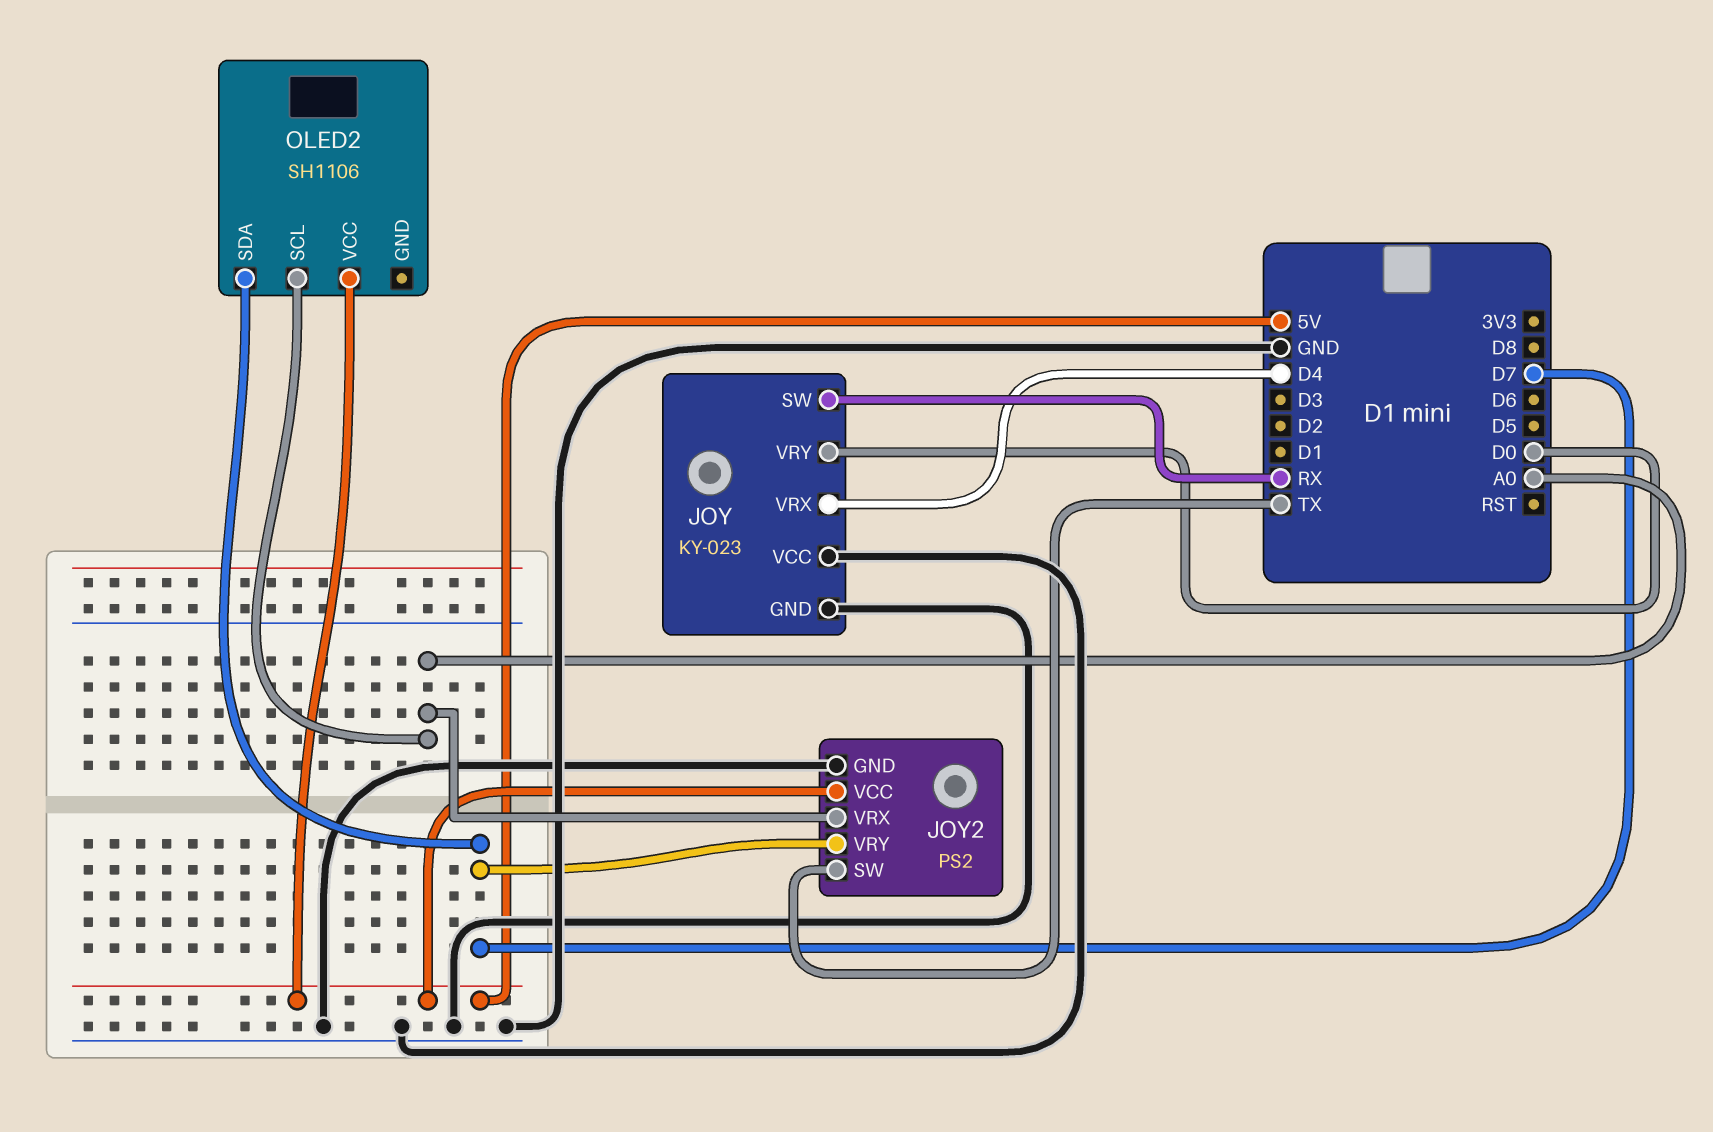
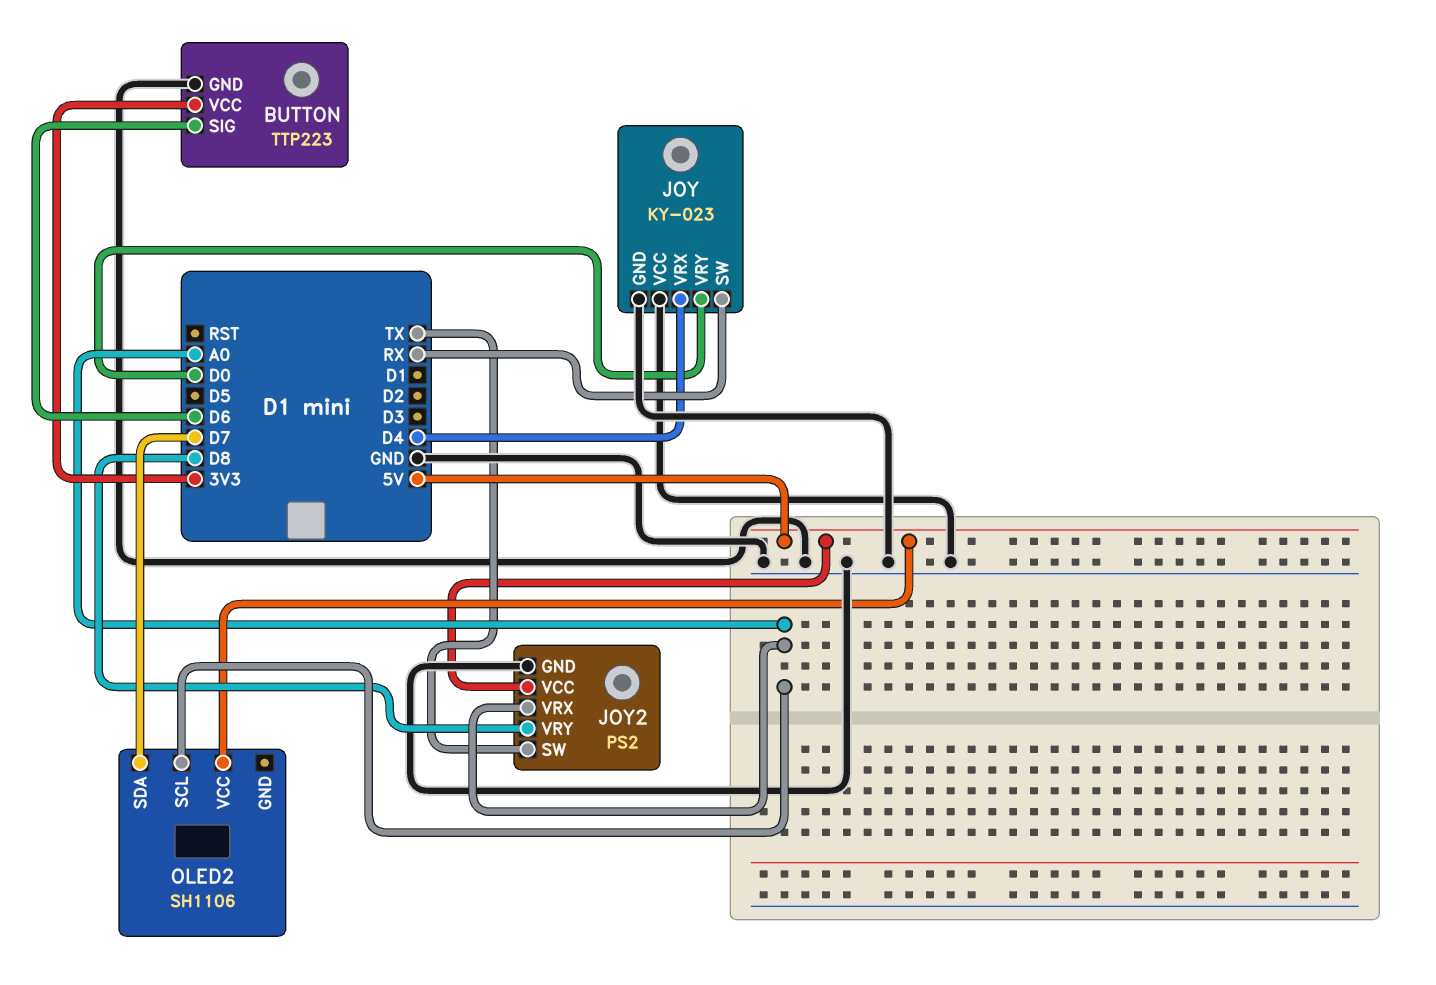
BUTTON: none -> TTP223
BUTTON pin GND: none -> GND
BUTTON pin SIG: none -> D6
BUTTON pin VCC: none -> 3V3
JOY2 pin VRY: D7 -> D8

